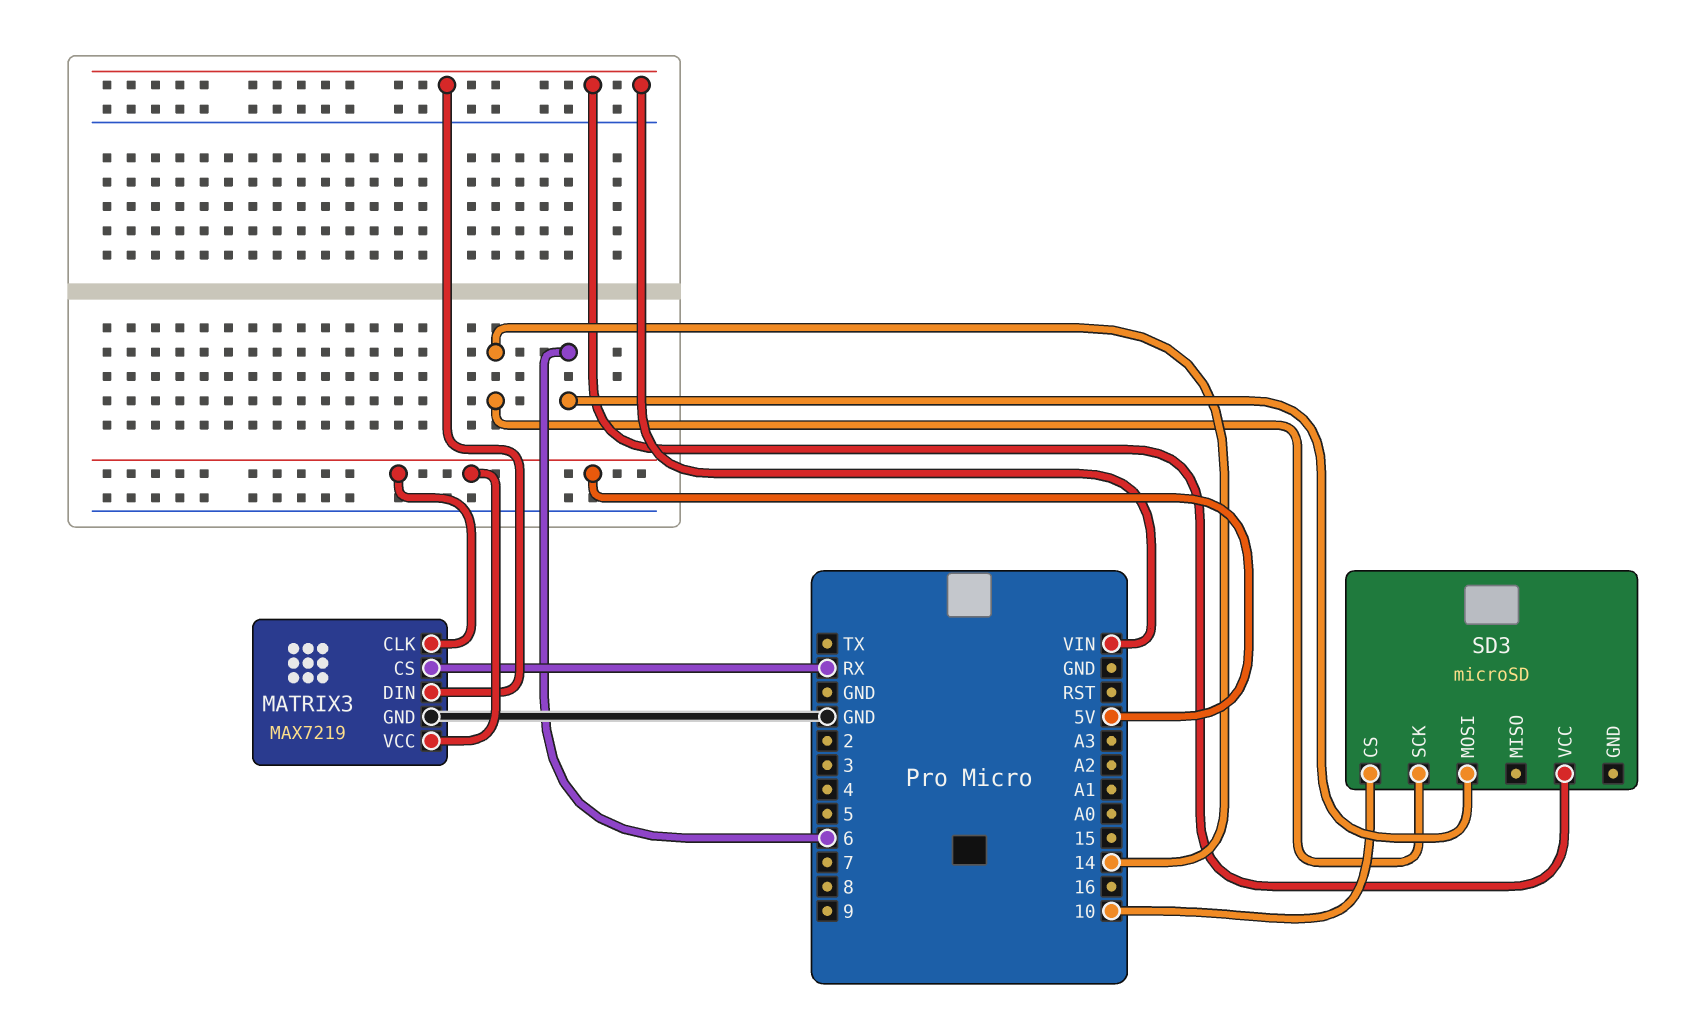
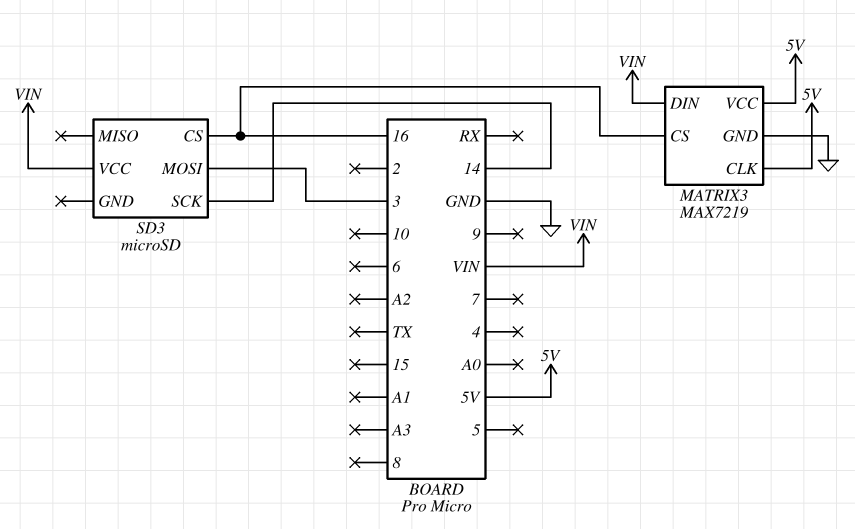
MATRIX3 pin CS: RX -> 16
SD3 pin CS: 10 -> 16
SD3 pin MOSI: 6 -> 3

